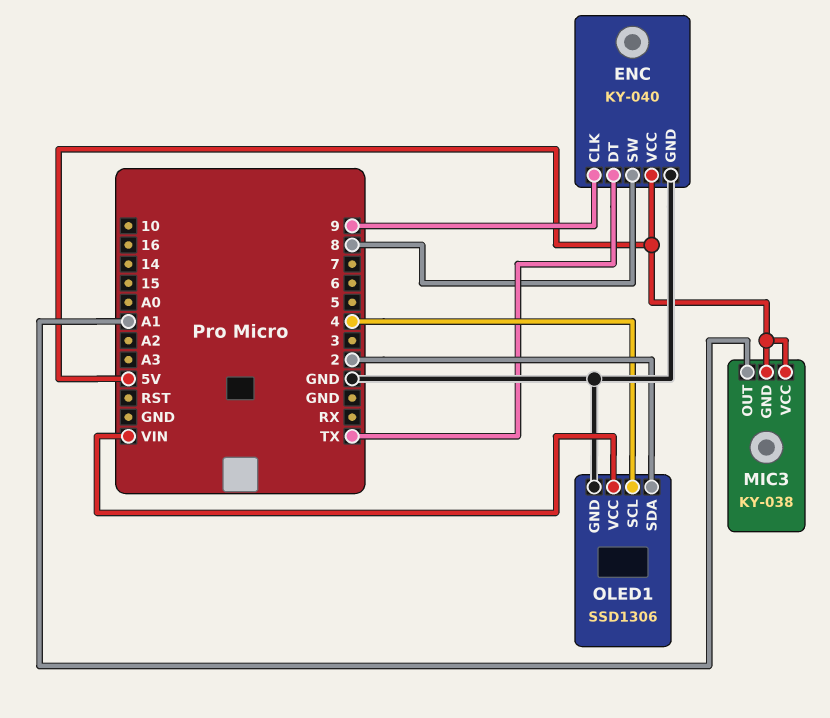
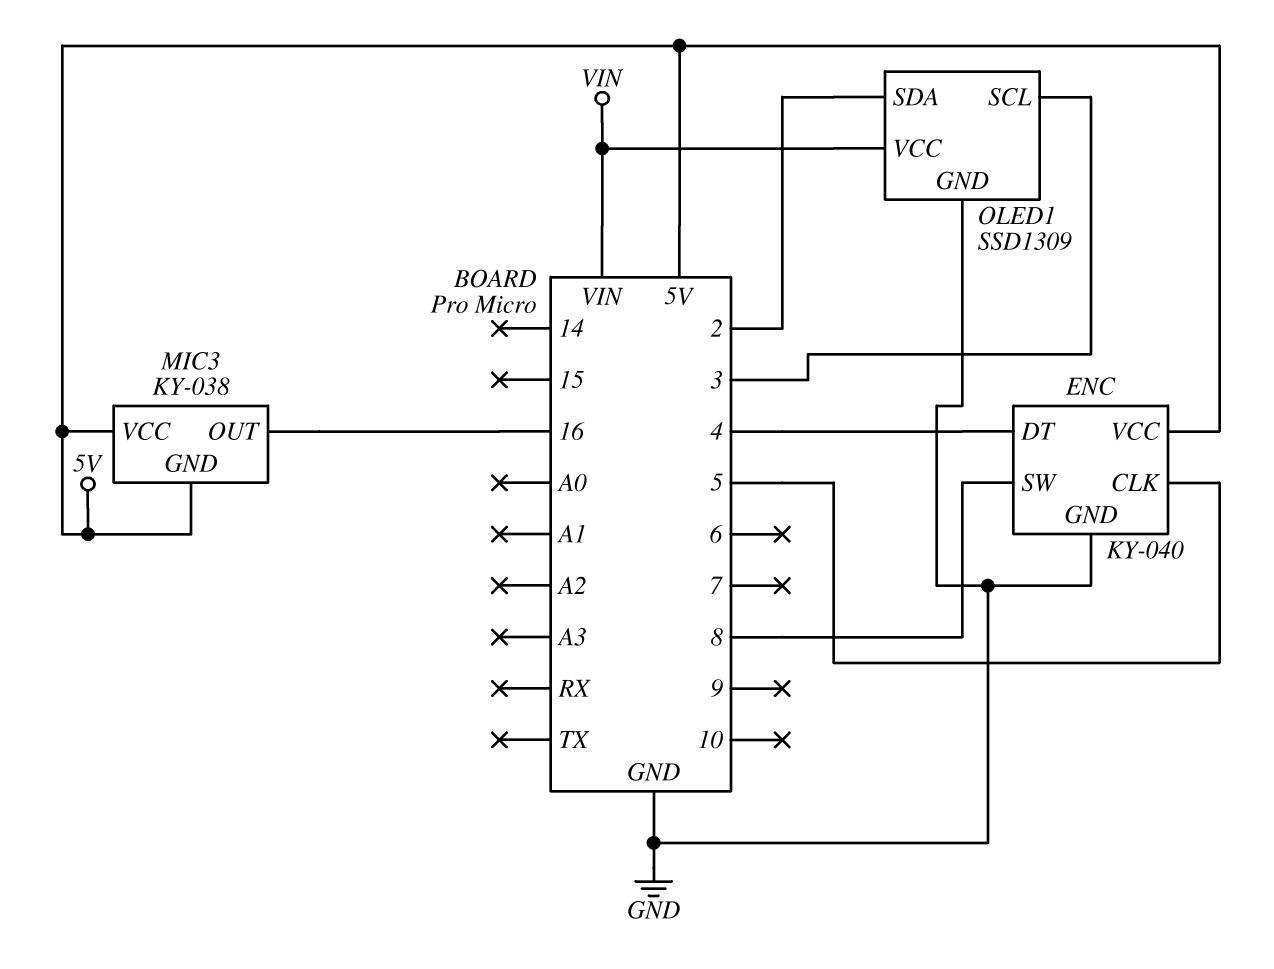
ENC pin CLK: 9 -> 5
ENC pin DT: TX -> 4
MIC3 pin OUT: A1 -> 16
OLED1: SSD1306 -> SSD1309
OLED1 pin SCL: 4 -> 3

